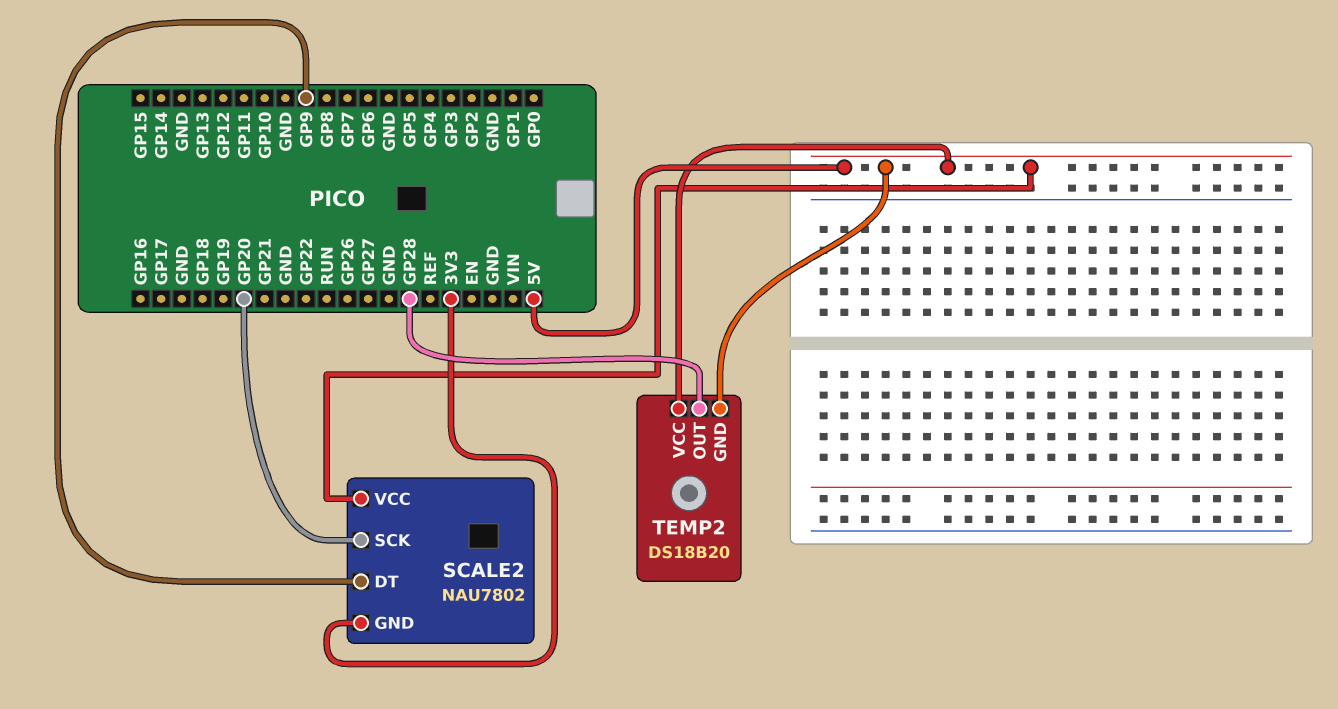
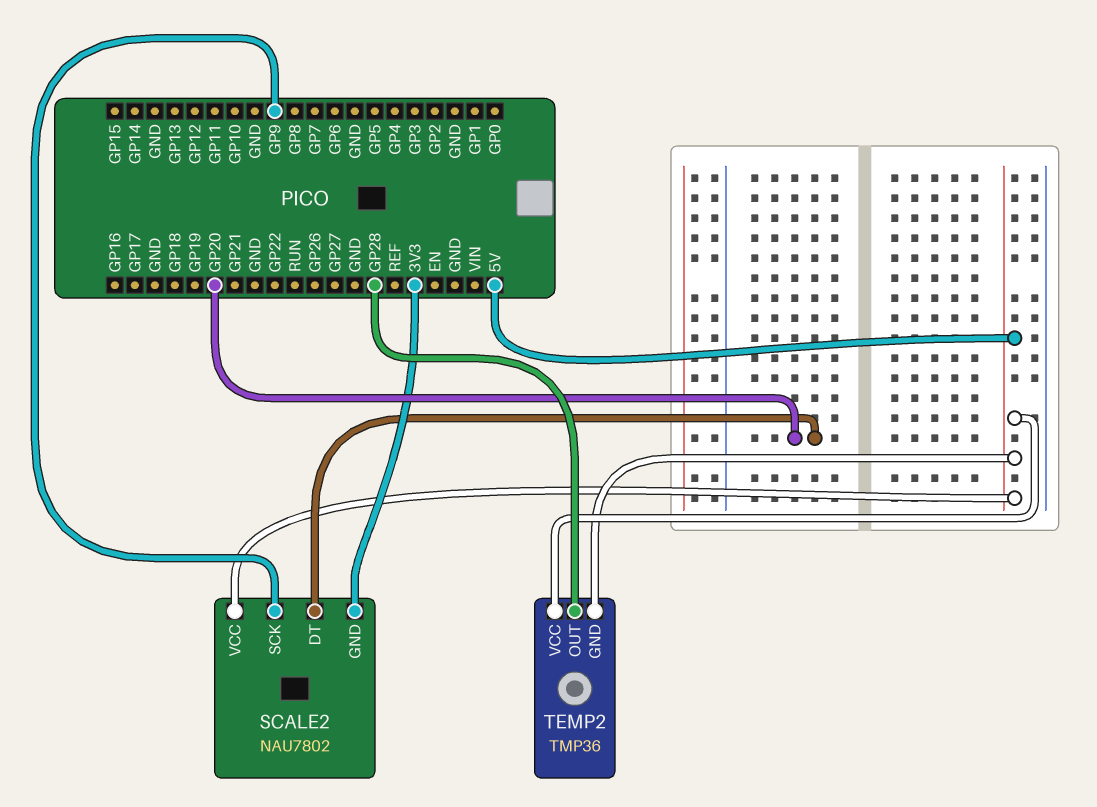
SCALE2 pin DT: GP9 -> GP20
SCALE2 pin SCK: GP20 -> GP9
TEMP2: DS18B20 -> TMP36

